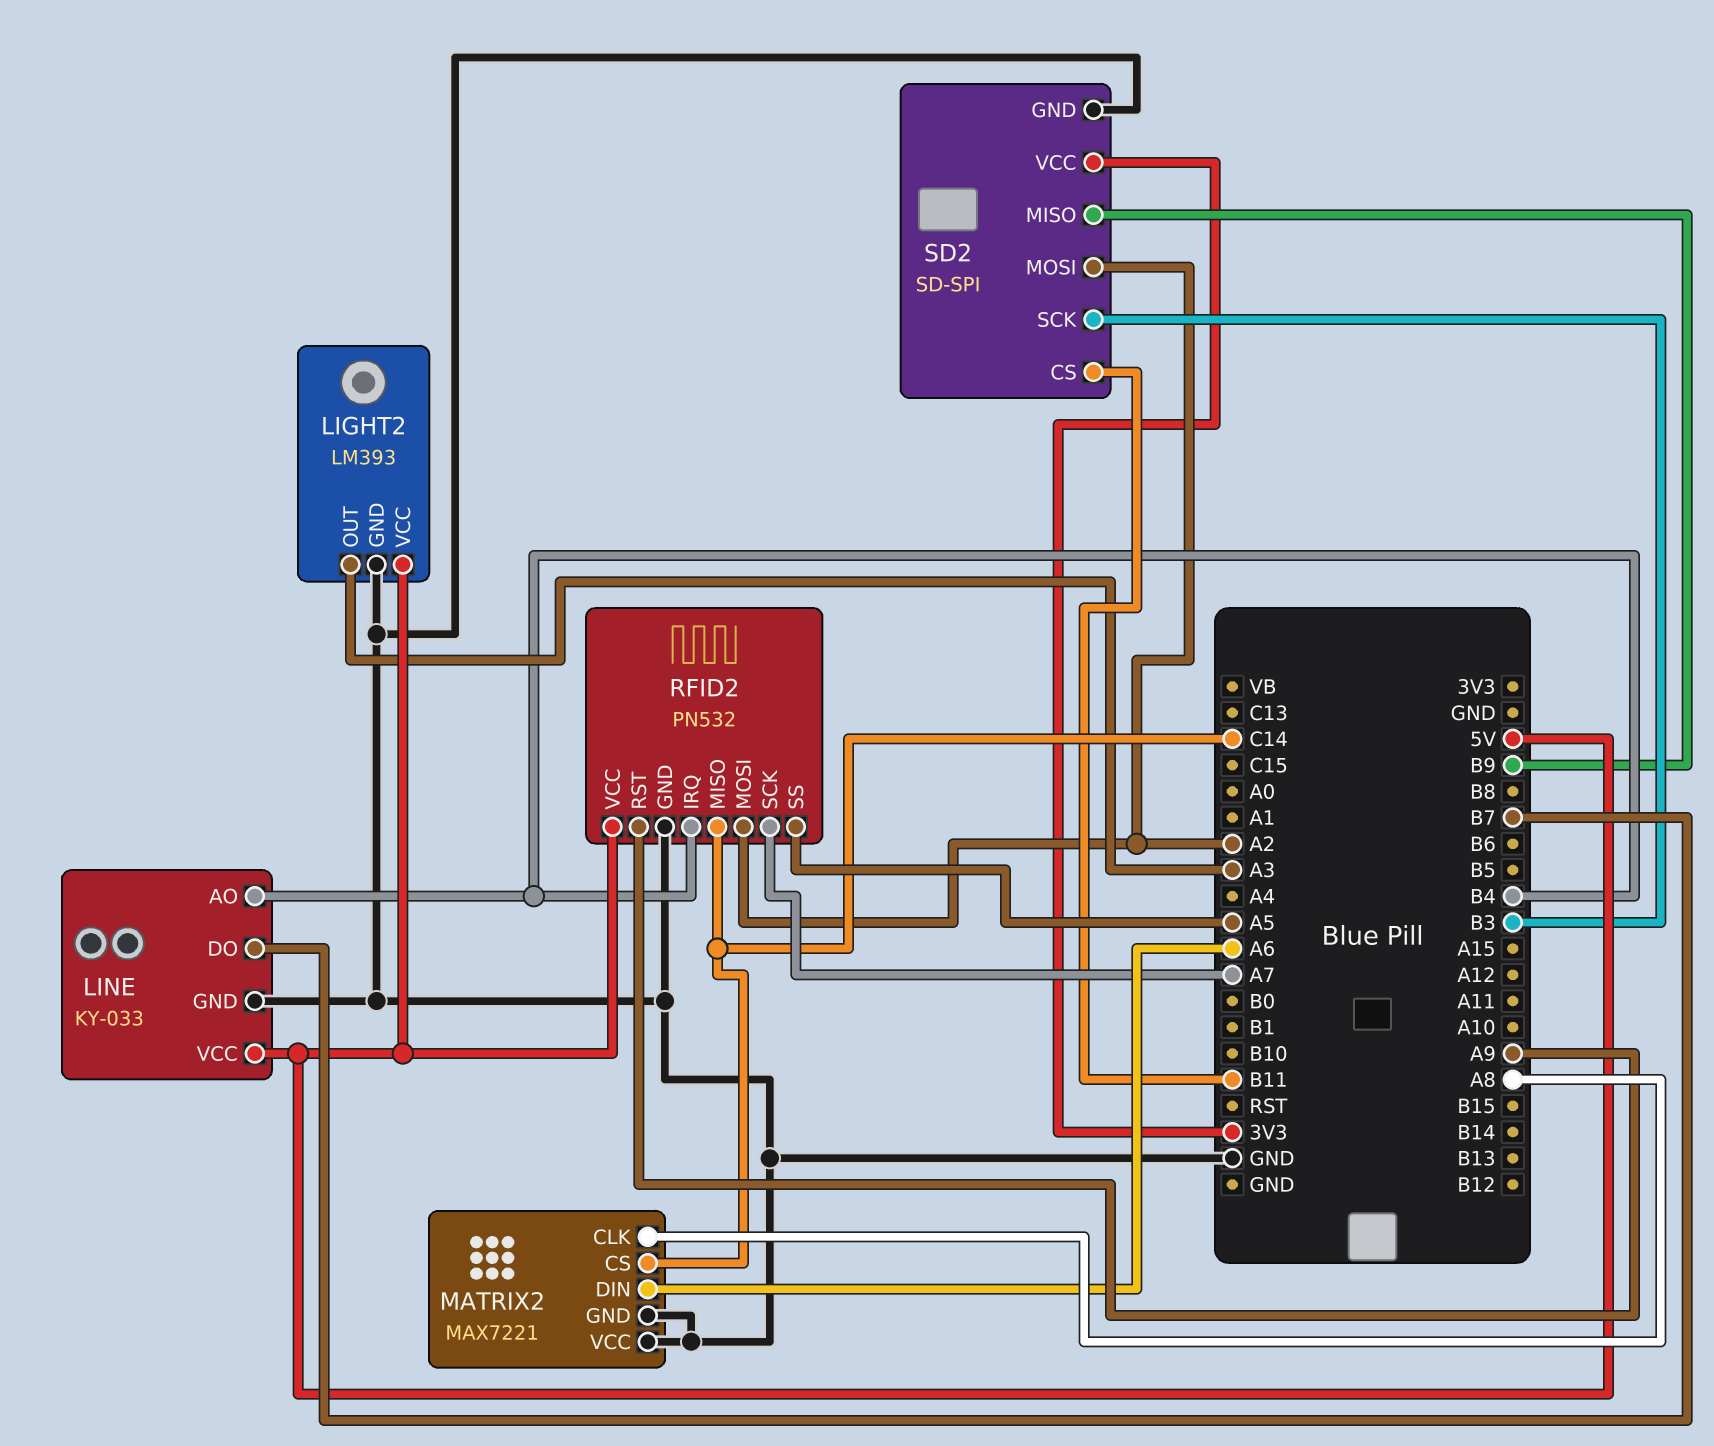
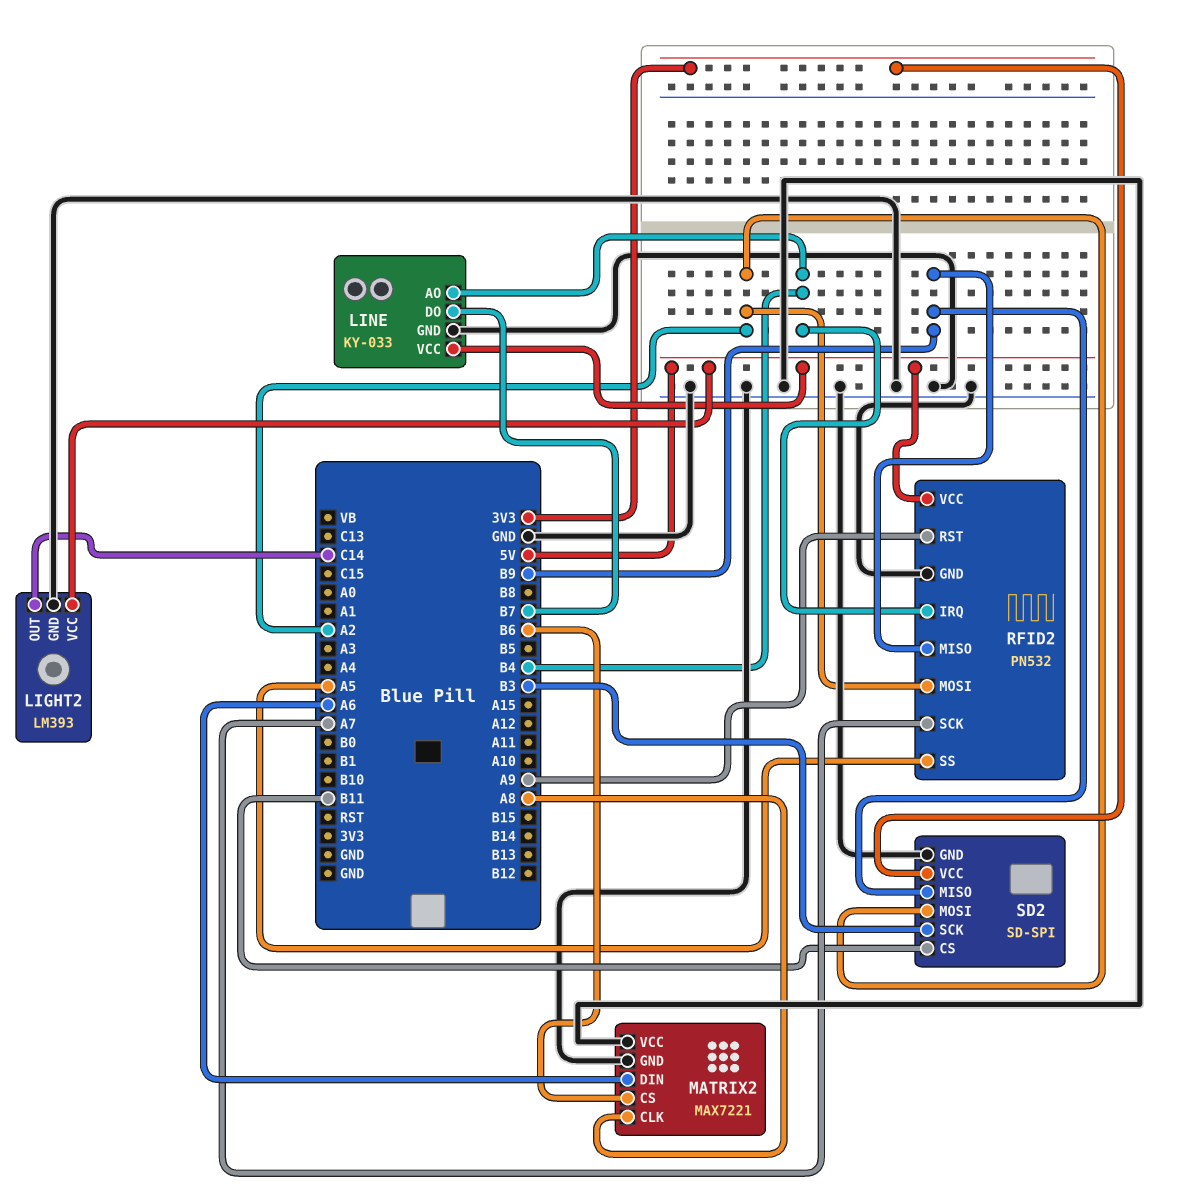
LIGHT2 pin OUT: A3 -> C14
MATRIX2 pin CS: C14 -> B6
RFID2 pin MISO: C14 -> B9

